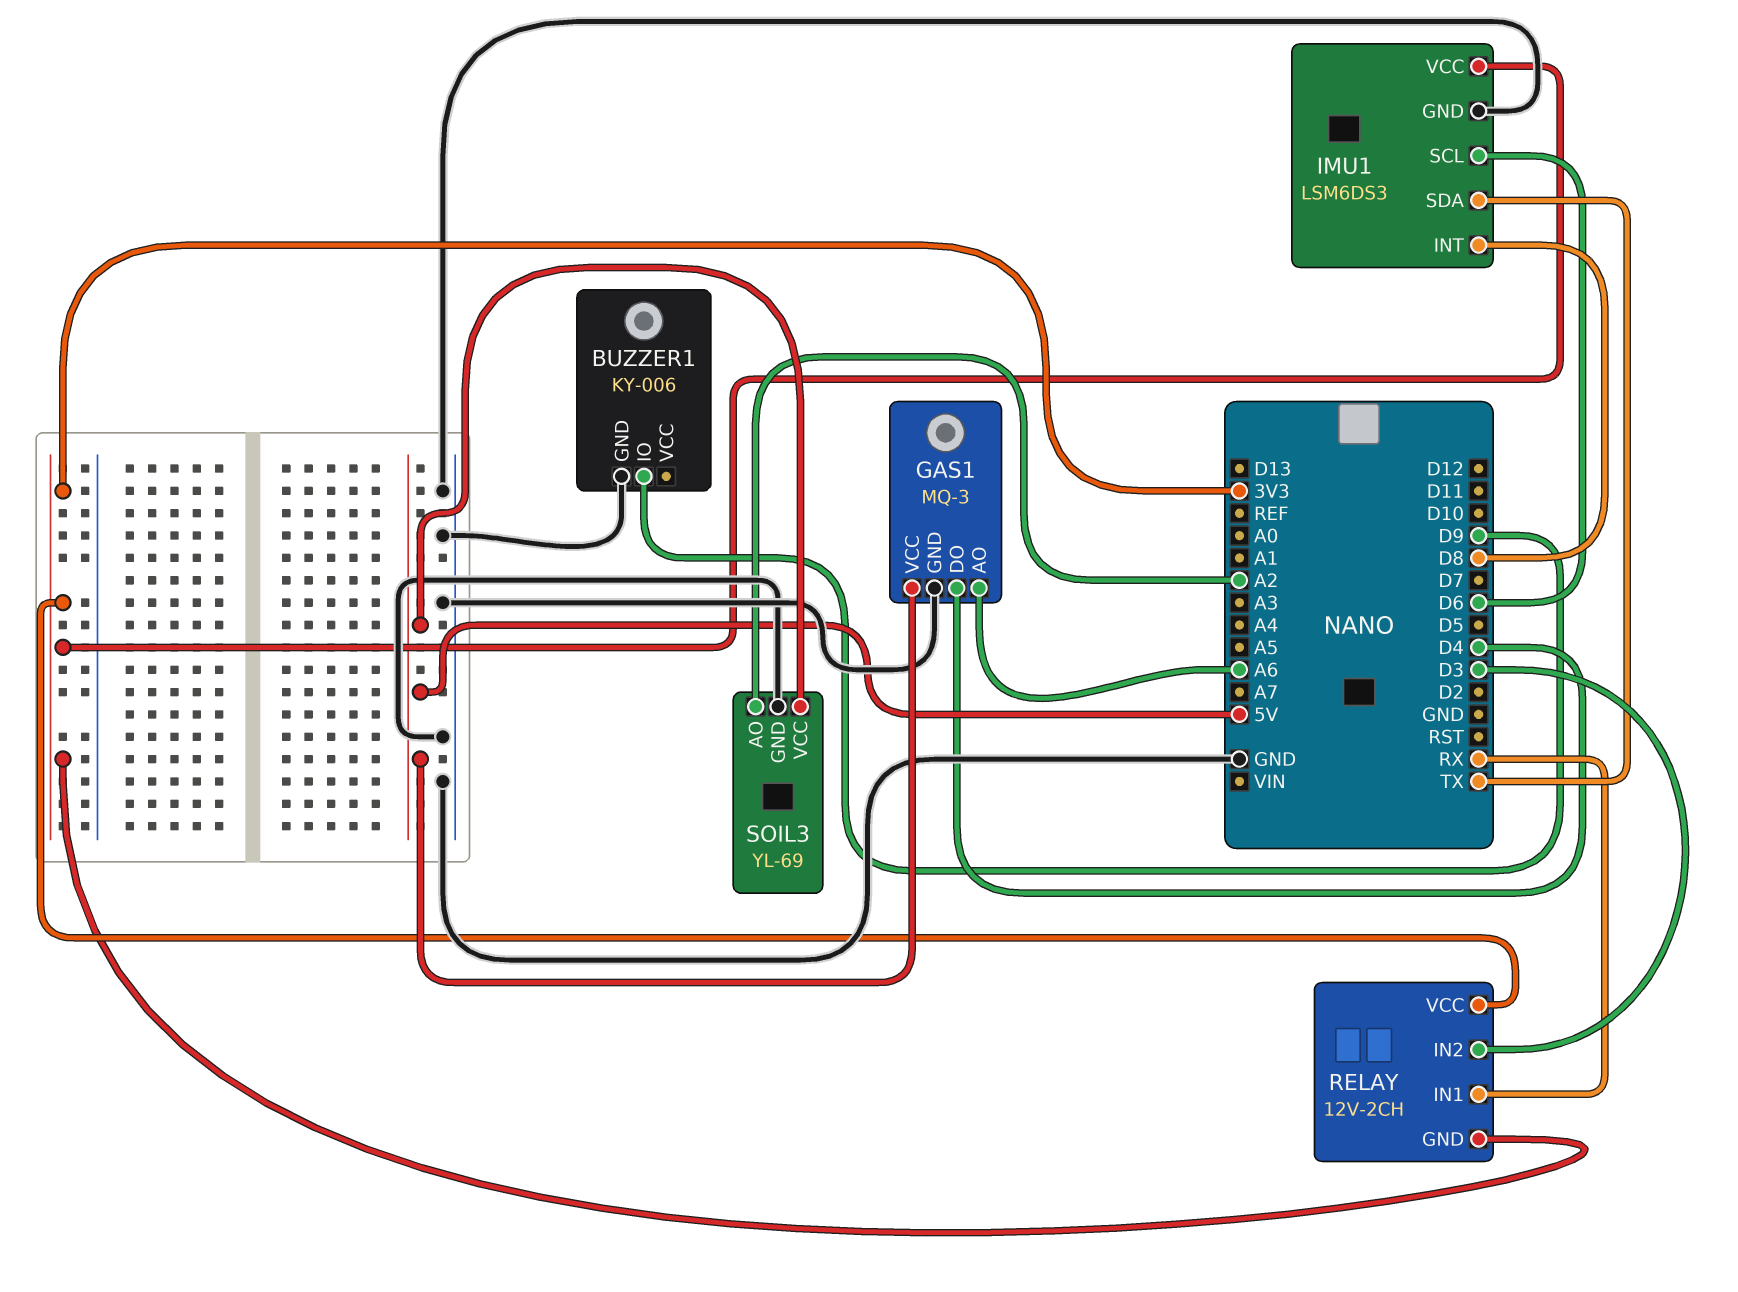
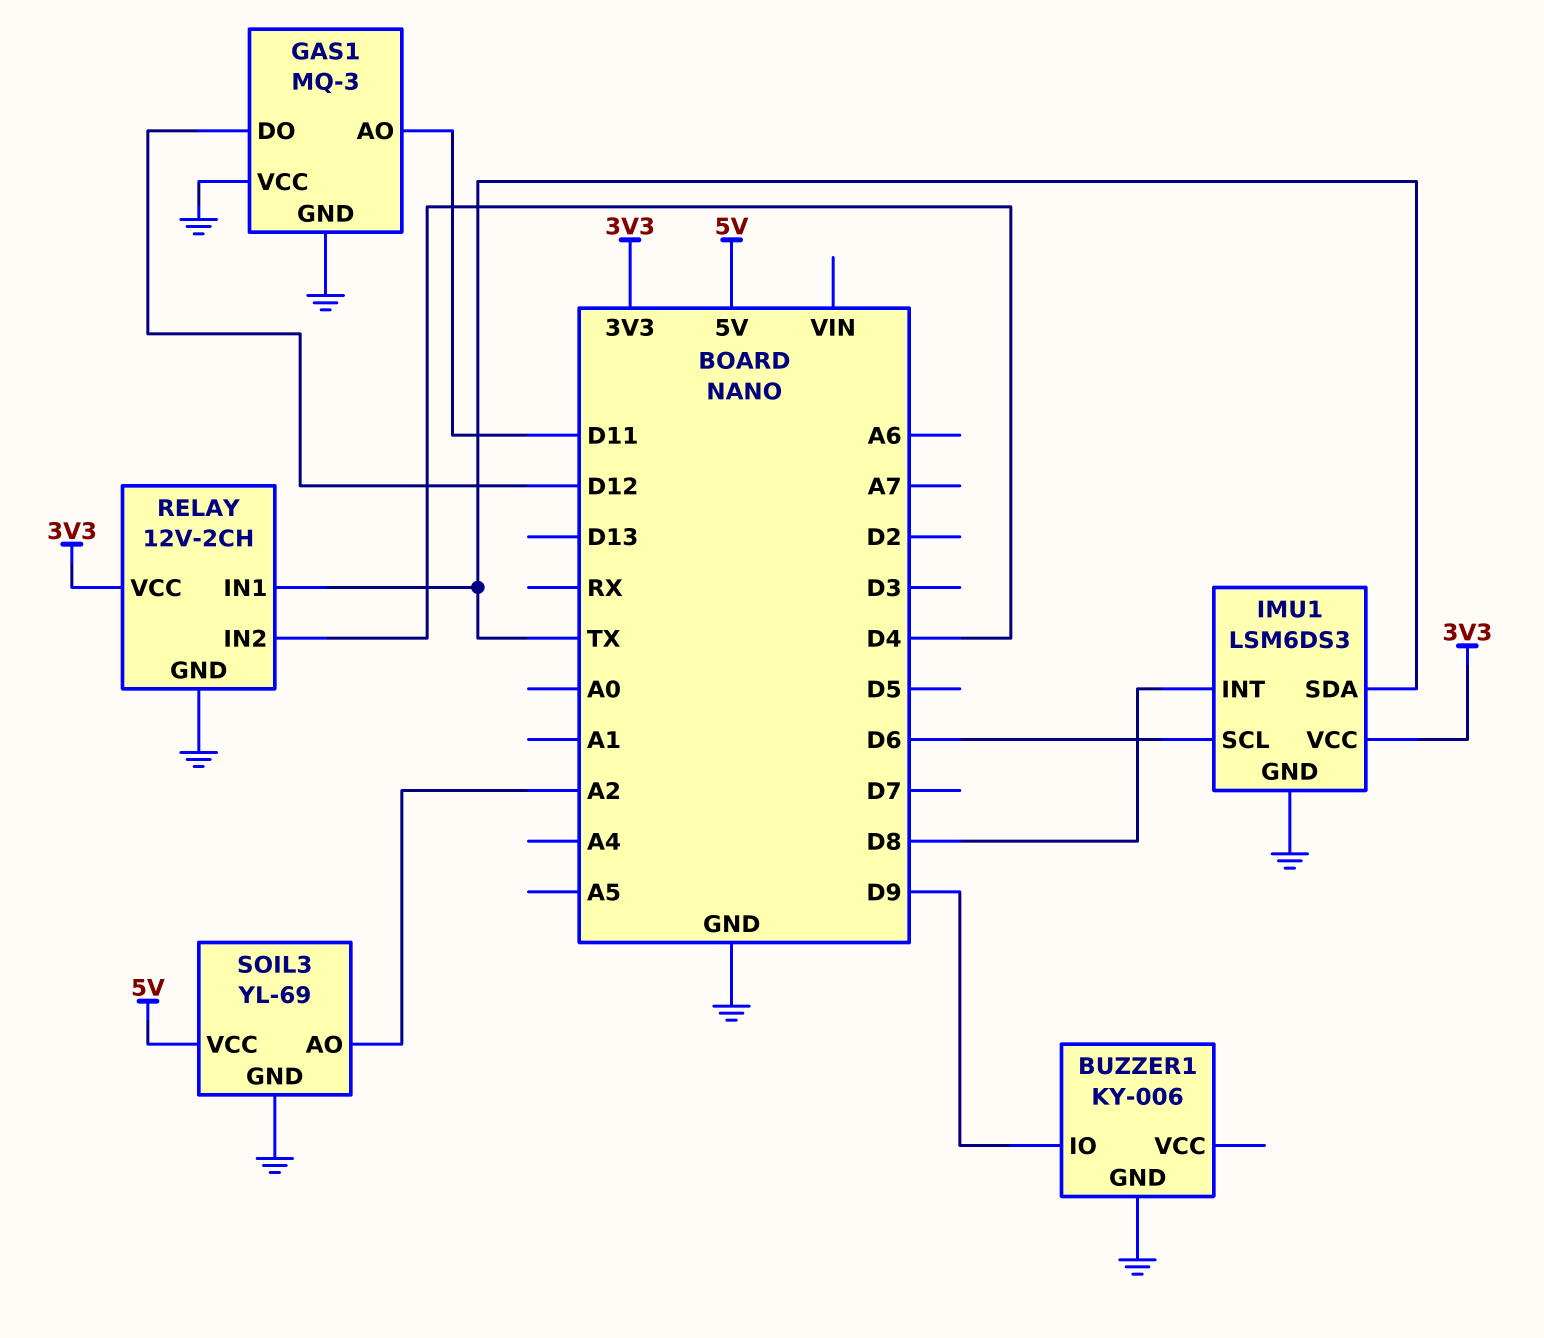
GAS1 pin AO: A6 -> D11
GAS1 pin DO: D4 -> D12
GAS1 pin VCC: 5V -> GND
RELAY pin GND: 3V3 -> GND
RELAY pin IN1: RX -> TX
RELAY pin IN2: D3 -> D4

